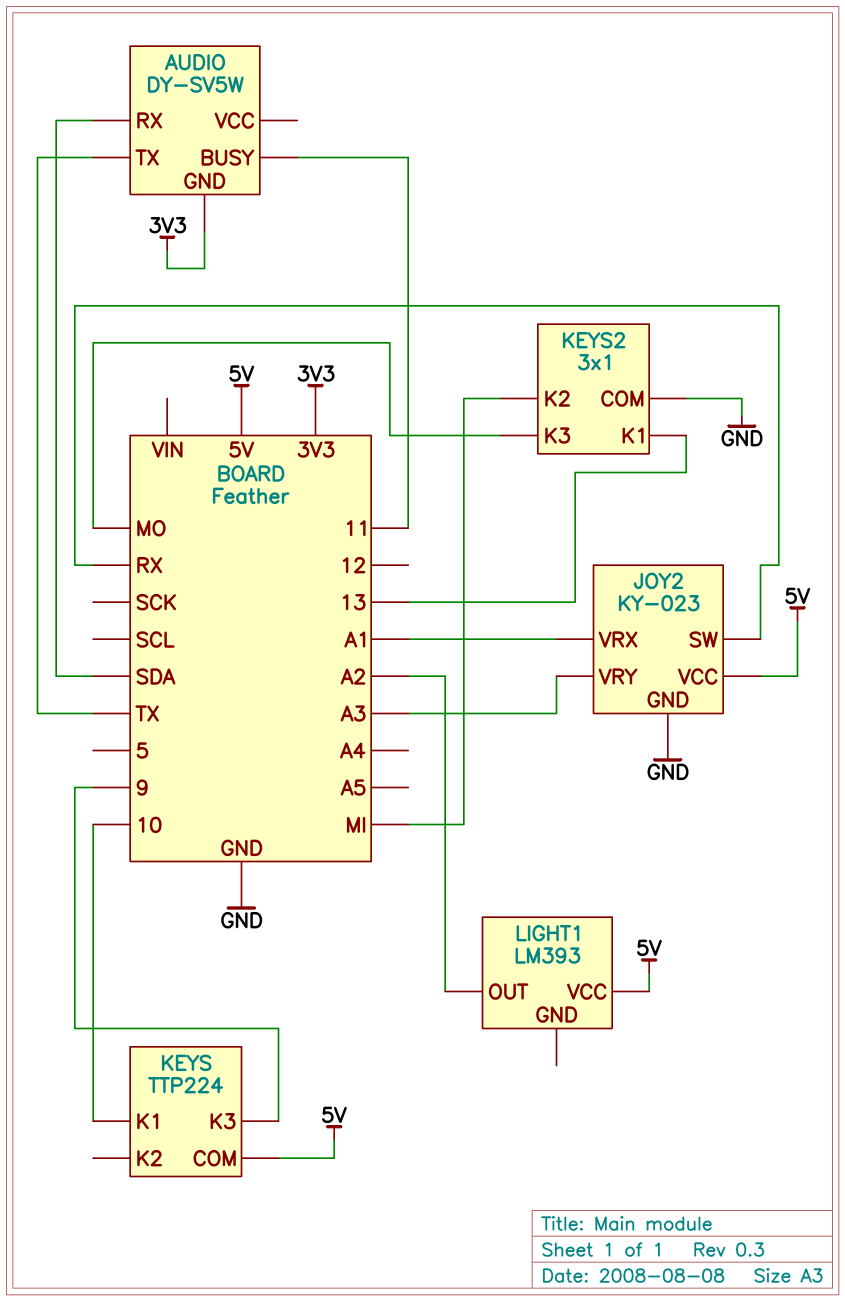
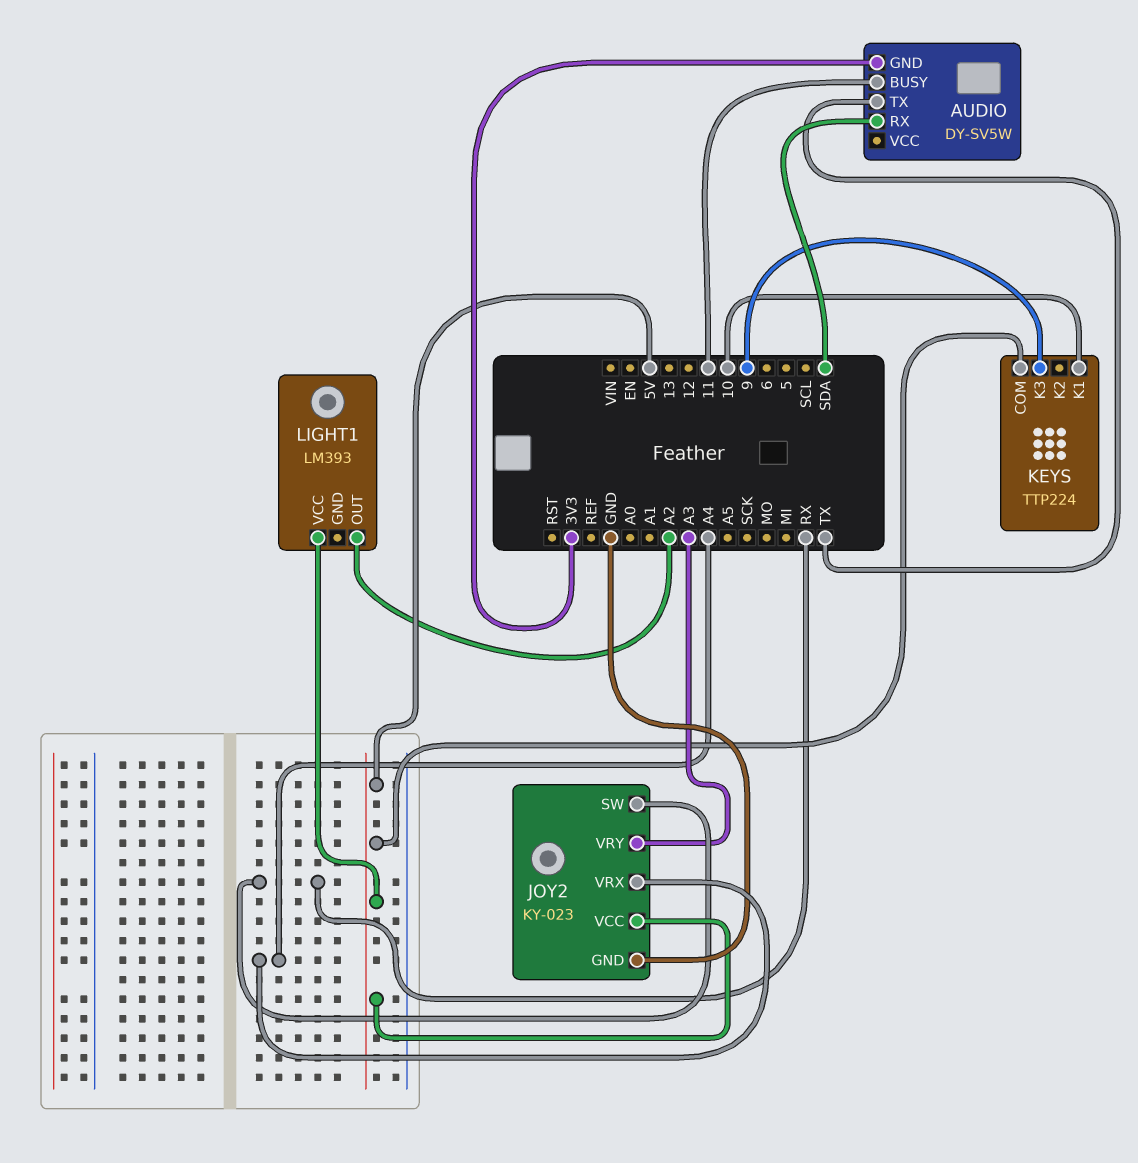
JOY2 pin VRX: A1 -> A4
KEYS2: 3x1 -> none
KEYS2 pin COM: GND -> none
KEYS2 pin K1: 13 -> none
KEYS2 pin K2: MI -> none
KEYS2 pin K3: MO -> none

